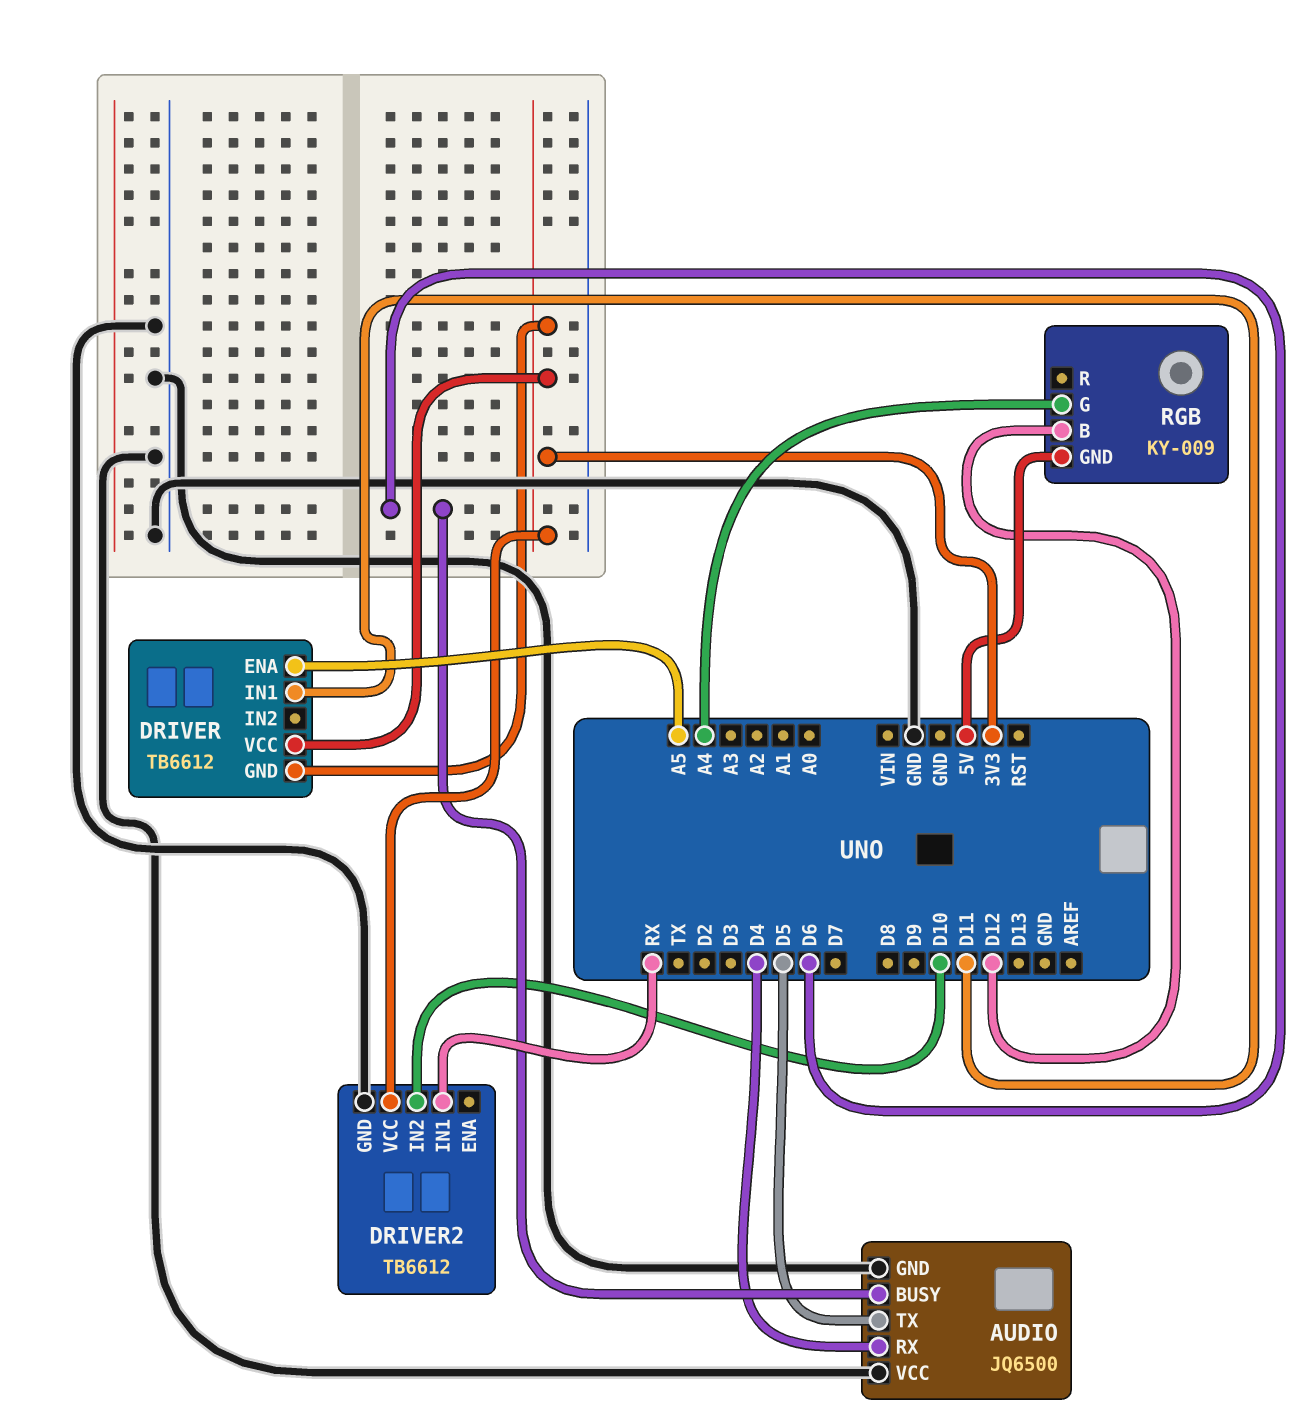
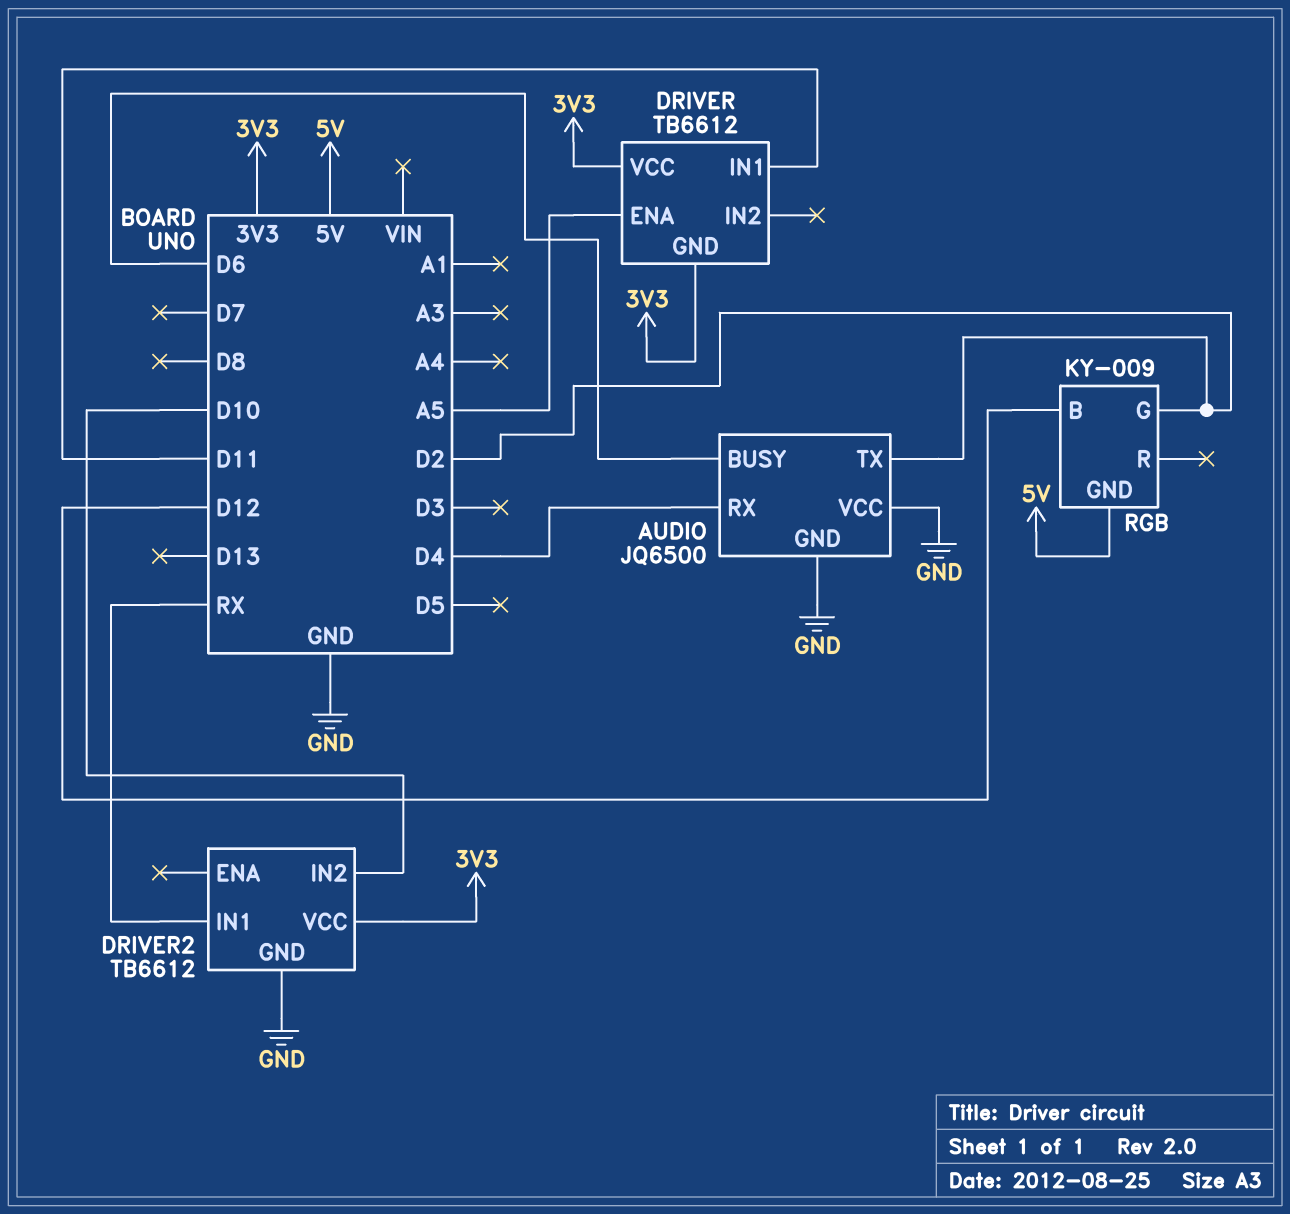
AUDIO pin TX: D5 -> D2
RGB pin G: A4 -> D2

